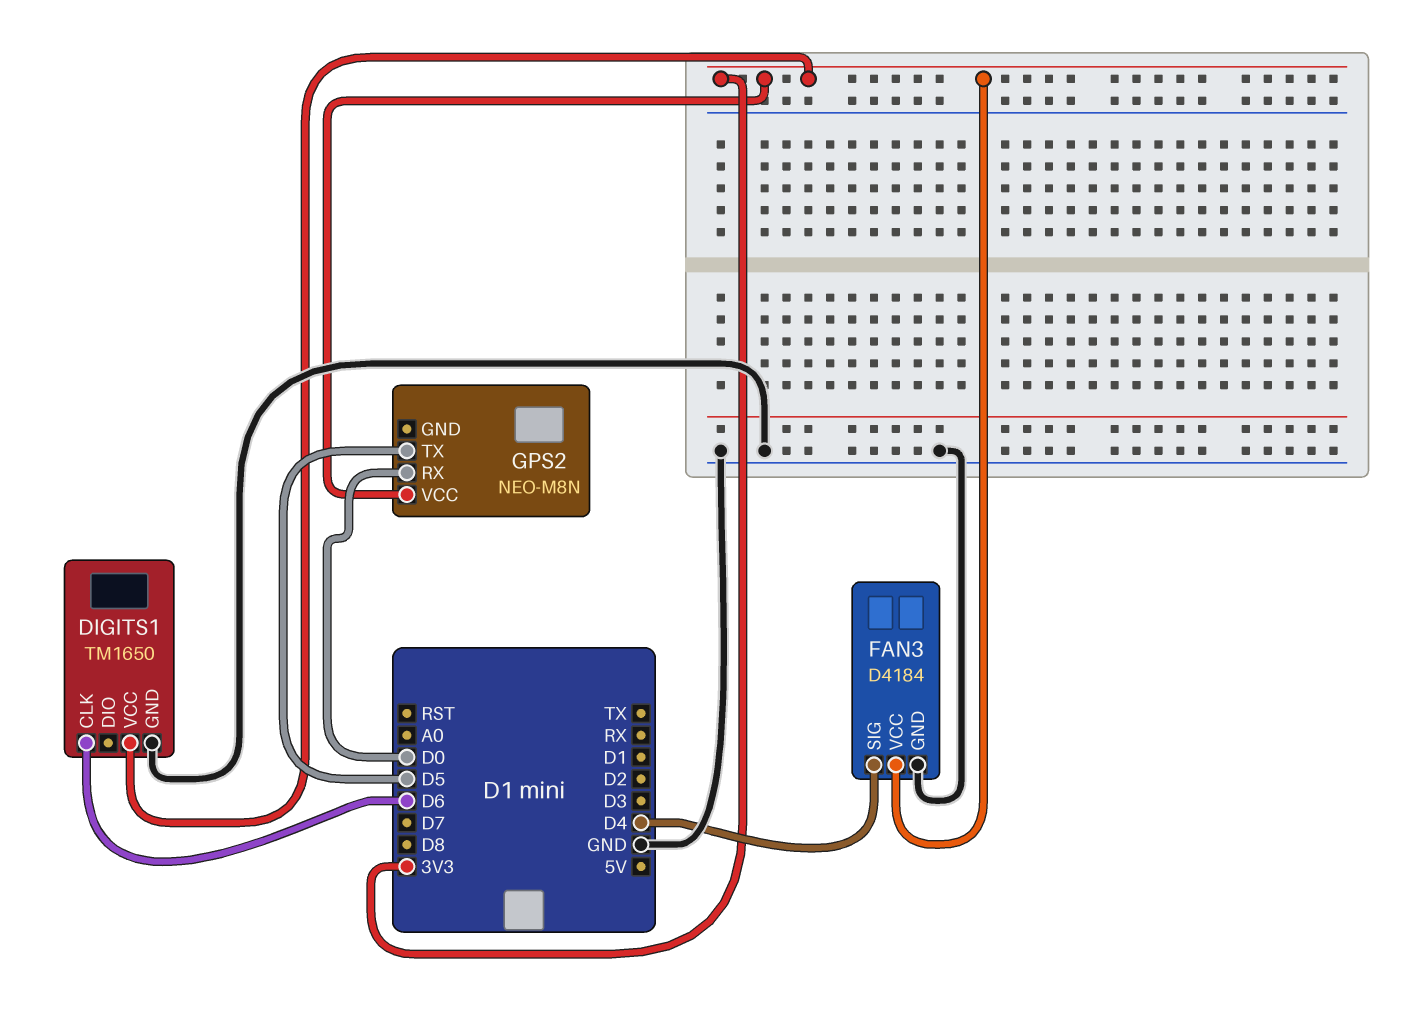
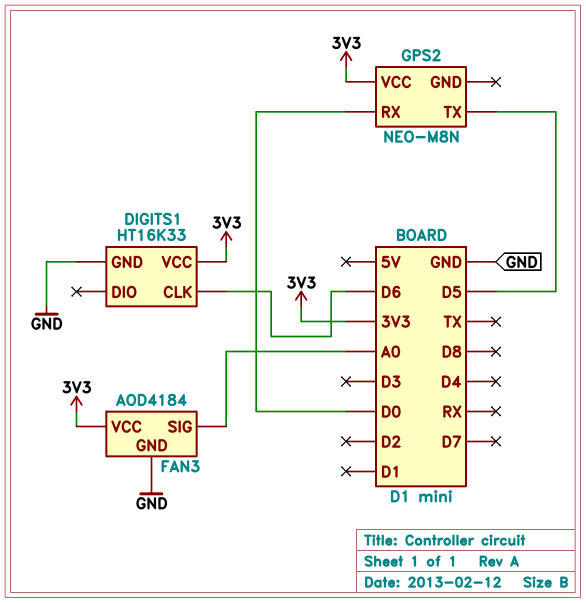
DIGITS1: TM1650 -> HT16K33
FAN3: D4184 -> AOD4184
FAN3 pin SIG: D4 -> A0

